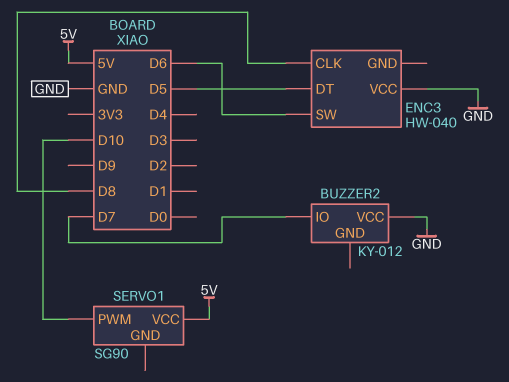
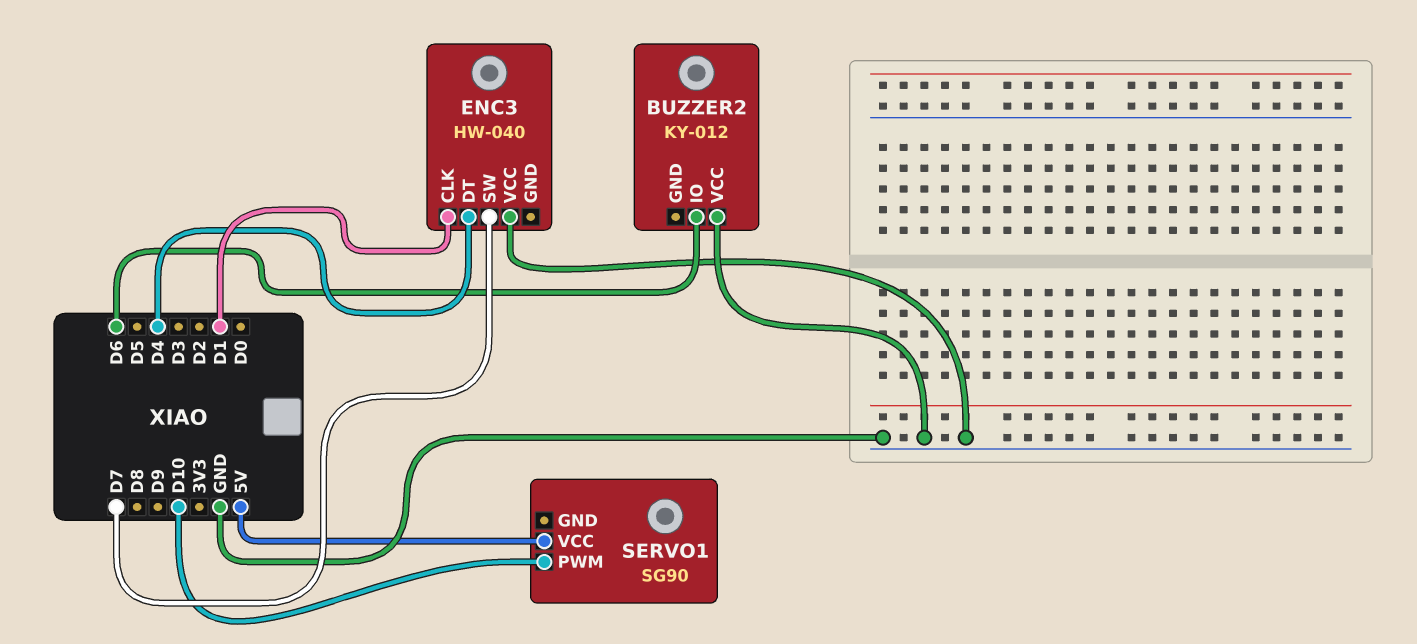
BUZZER2 pin IO: D7 -> D6
ENC3 pin CLK: D8 -> D1
ENC3 pin DT: D5 -> D4
ENC3 pin SW: D6 -> D7

